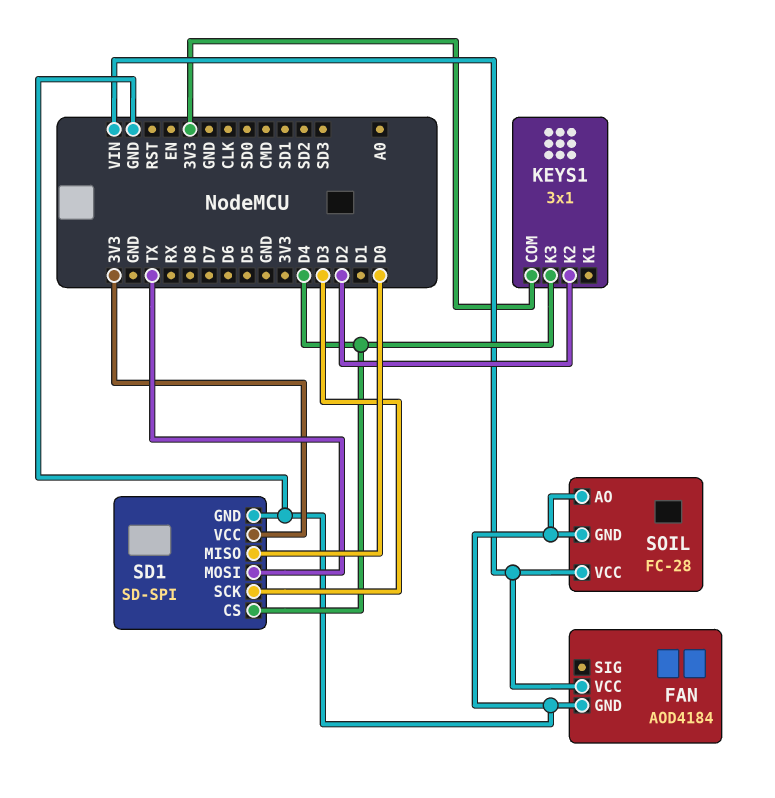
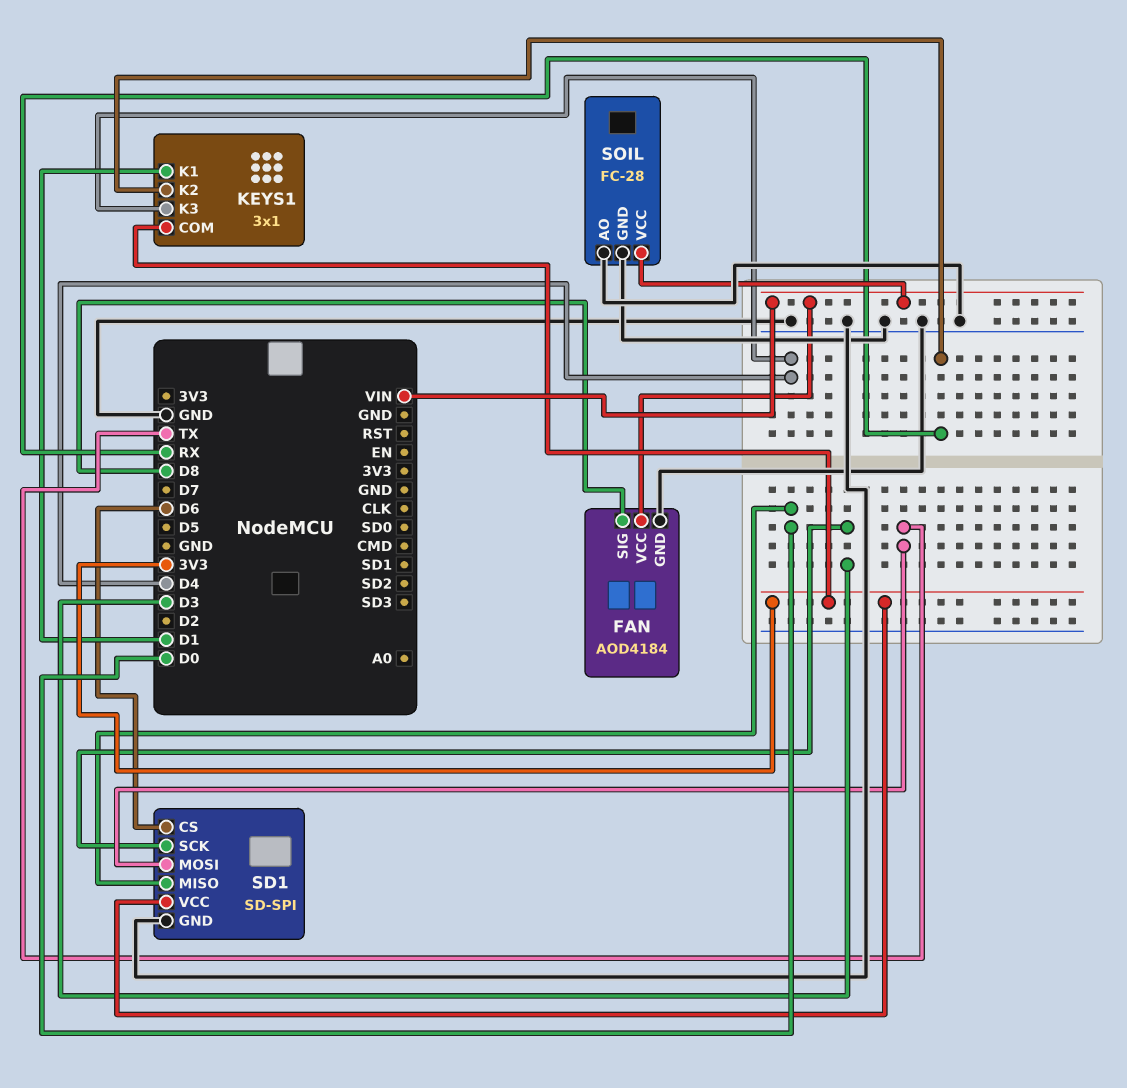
FAN pin SIG: none -> D8
KEYS1 pin K1: none -> D1
KEYS1 pin K2: D2 -> RX
SD1 pin CS: D4 -> D6

